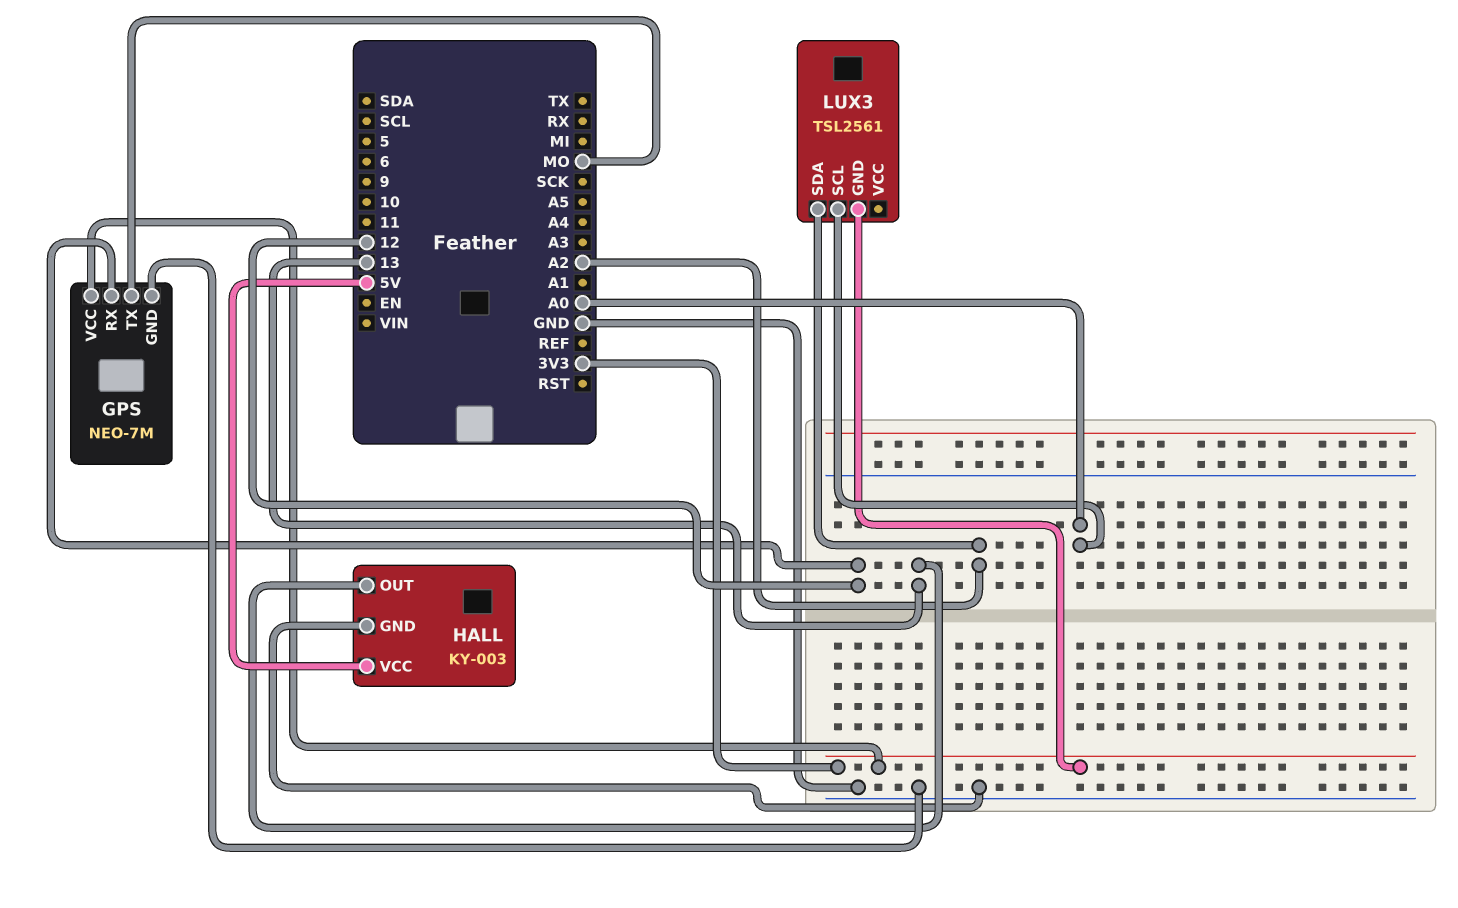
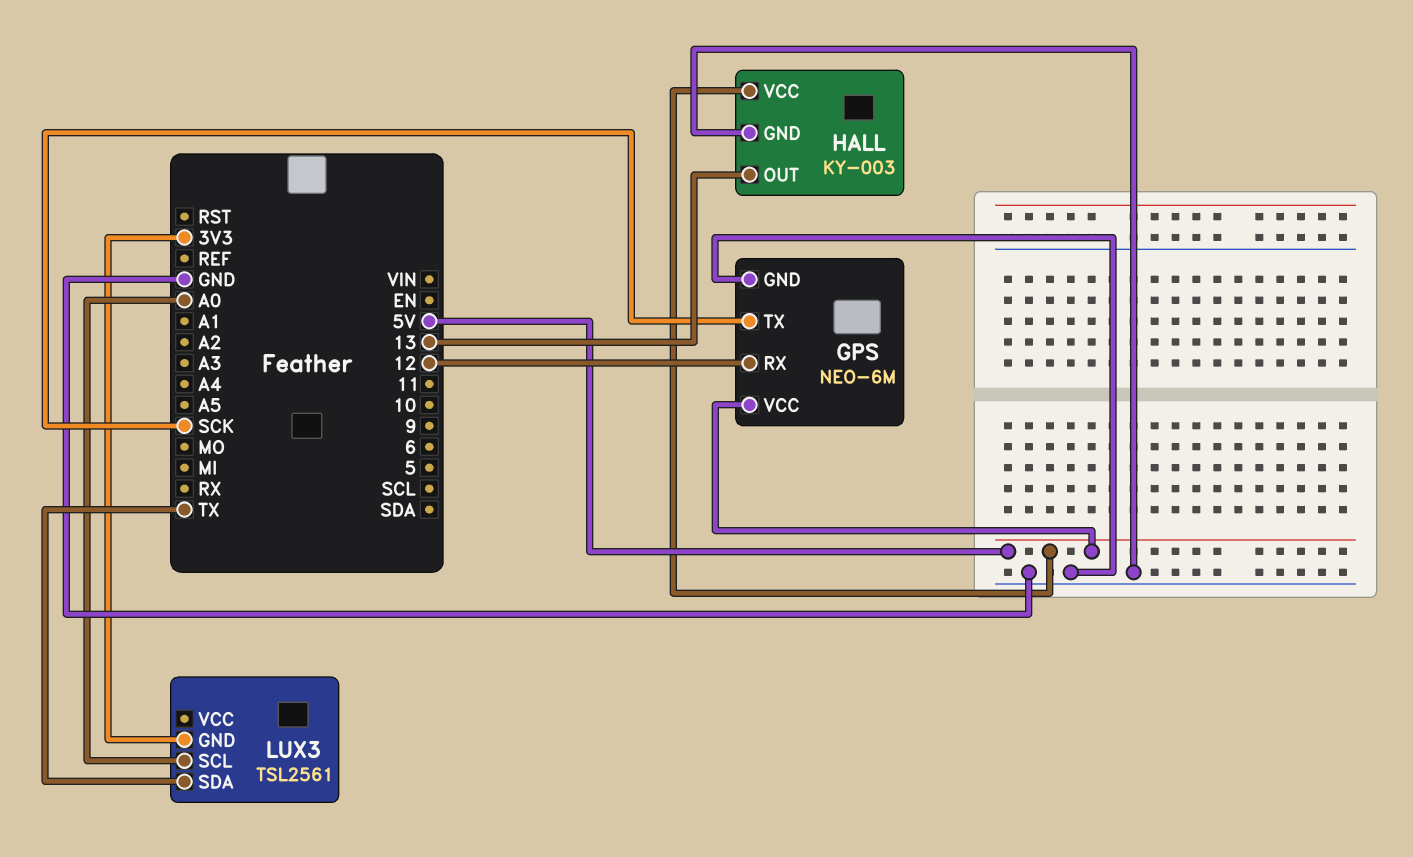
GPS: NEO-7M -> NEO-6M
GPS pin TX: MO -> SCK
GPS pin VCC: 3V3 -> 5V
LUX3 pin SDA: A2 -> TX

